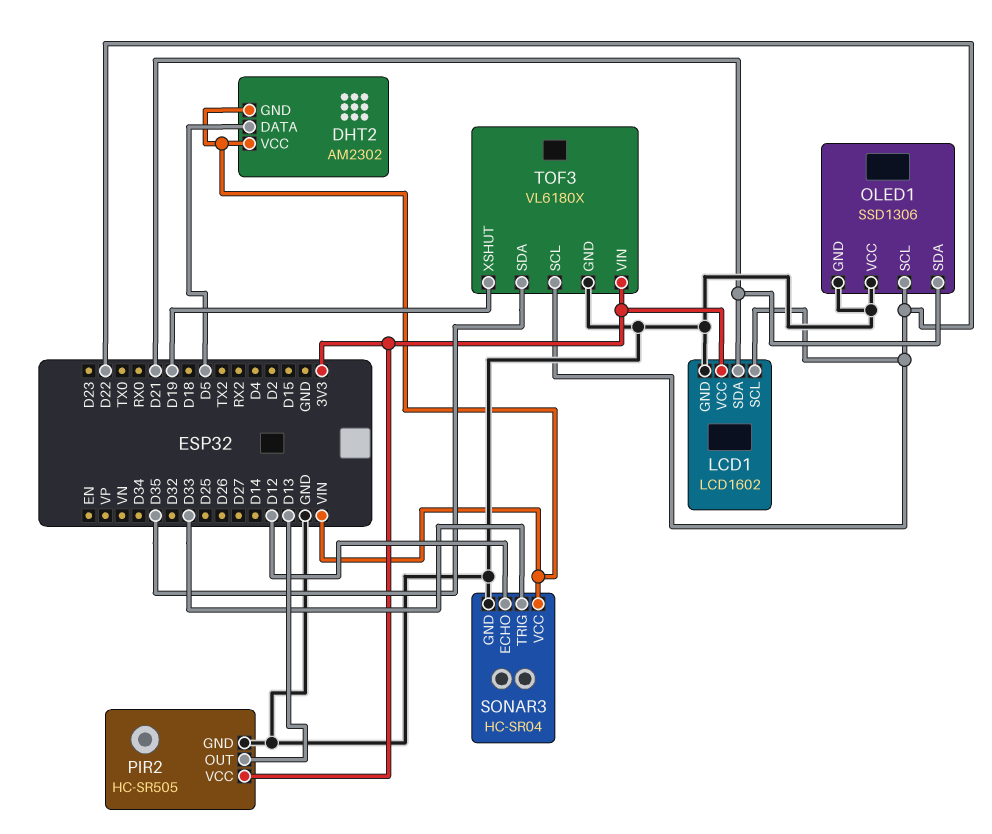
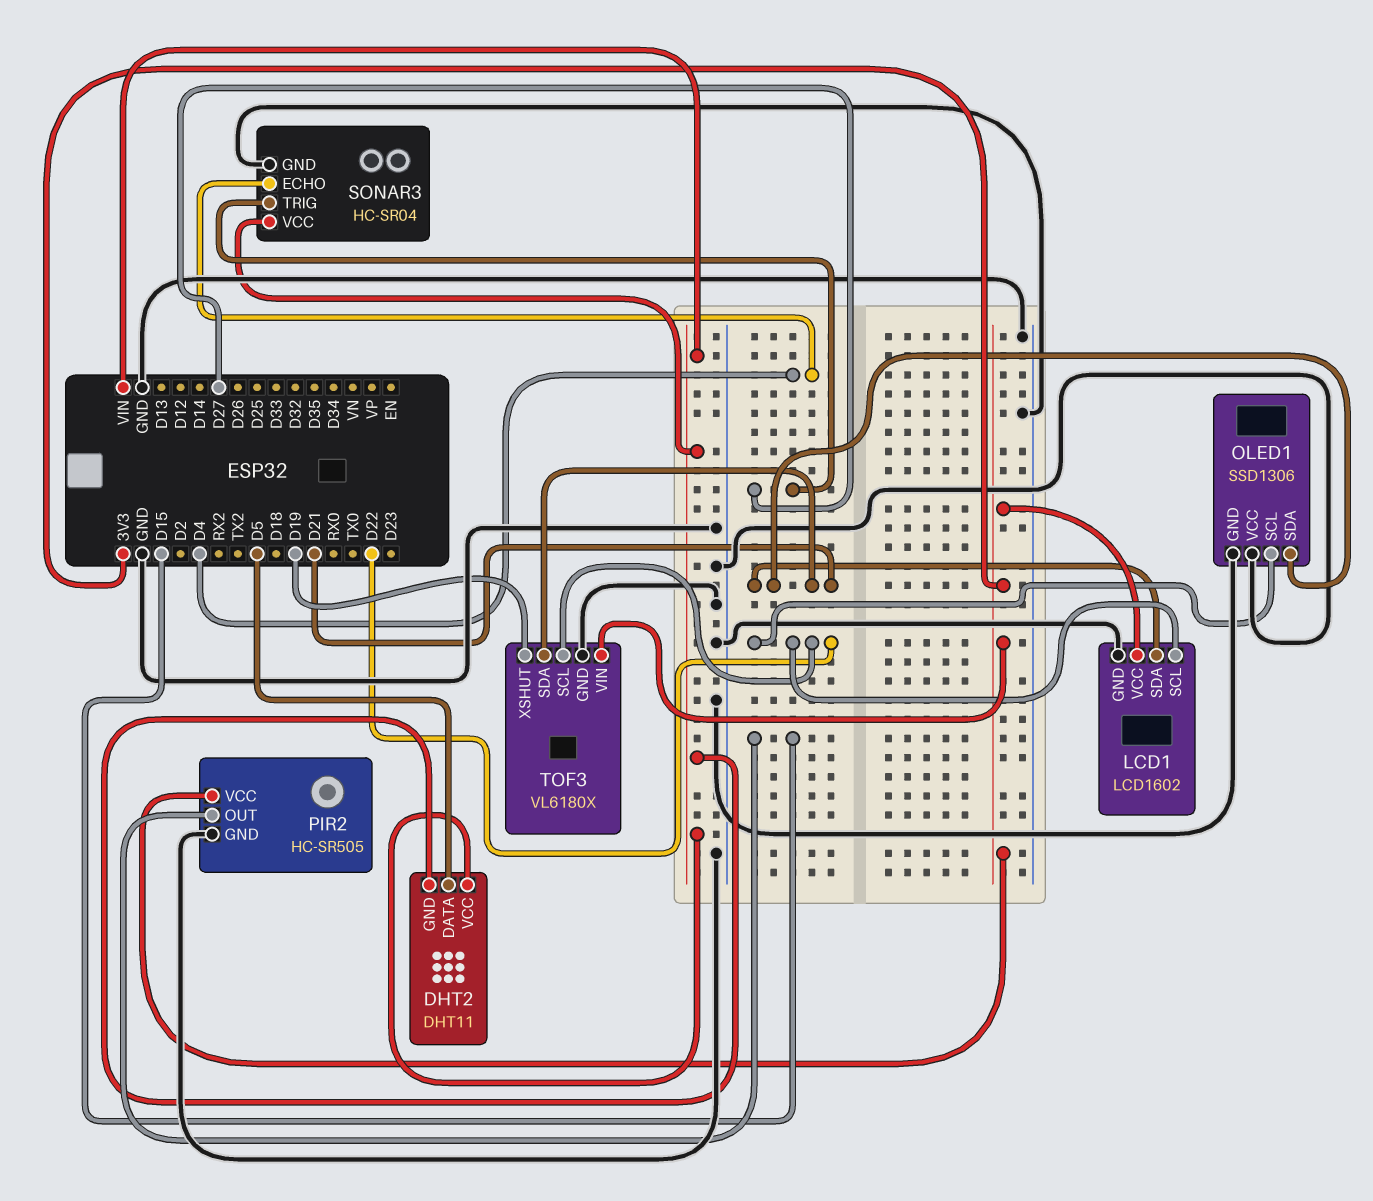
DHT2: AM2302 -> DHT11
PIR2 pin OUT: D13 -> D15
SONAR3 pin ECHO: D12 -> D4
SONAR3 pin TRIG: D33 -> D27
TOF3 pin SDA: D35 -> D21

